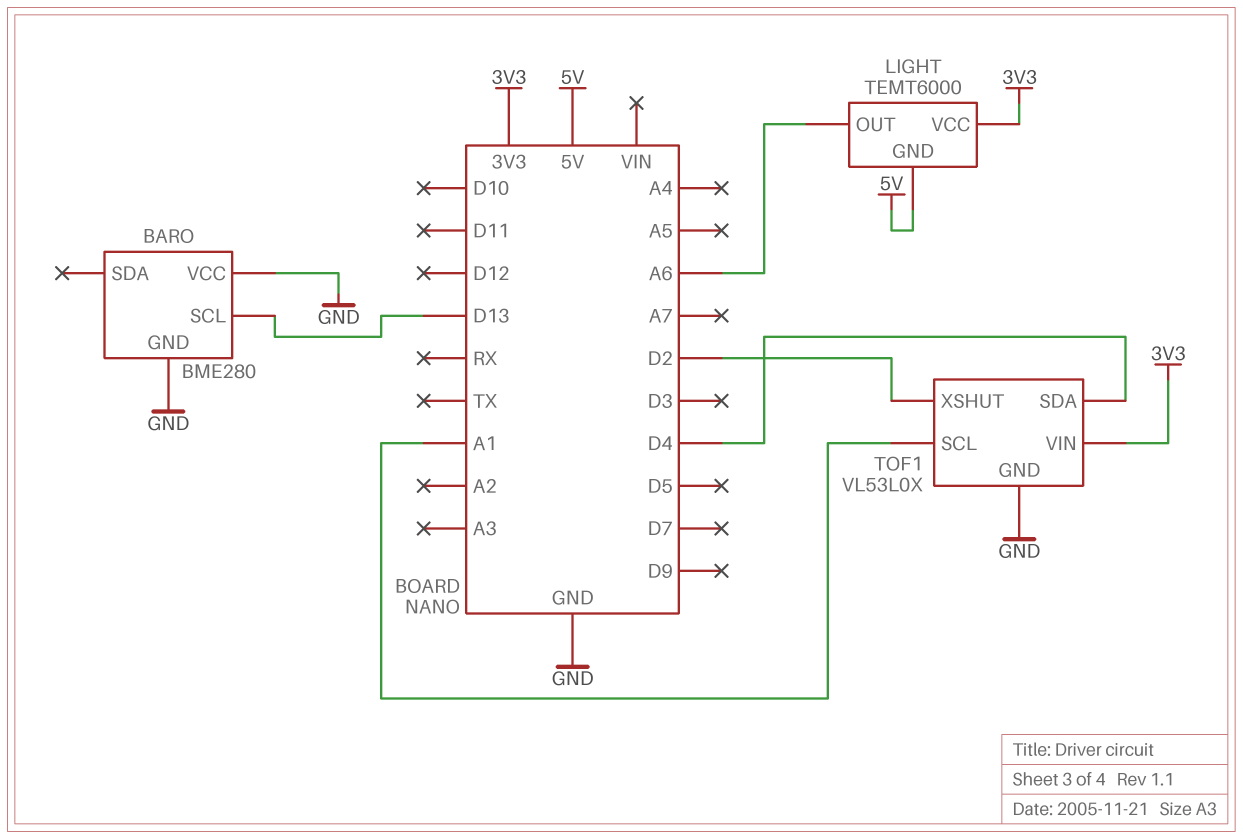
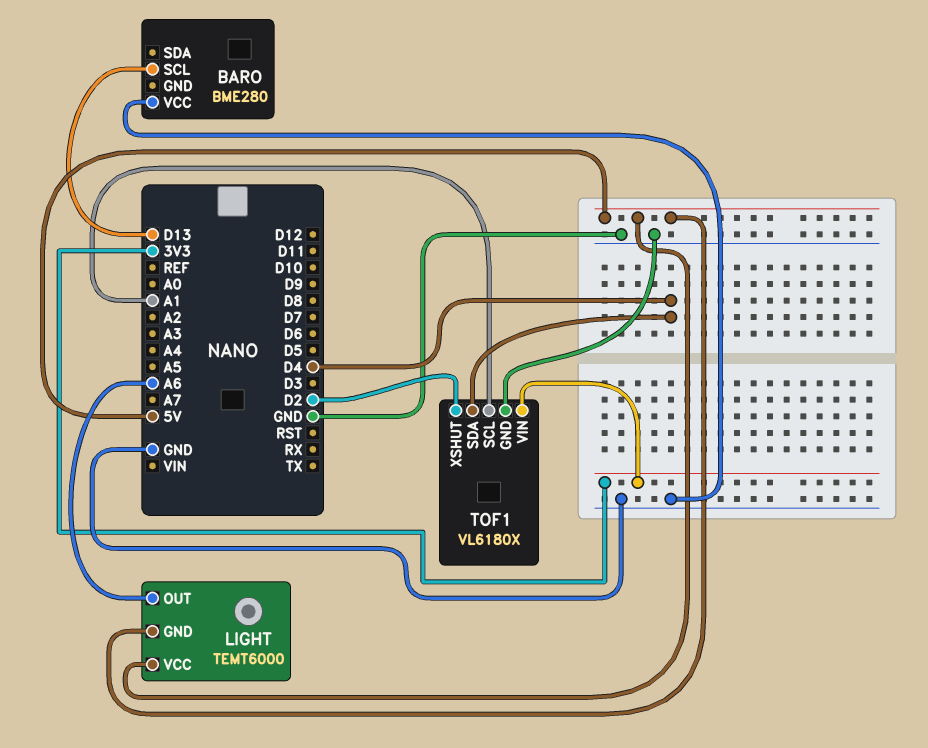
BARO pin GND: GND -> none
LIGHT pin VCC: 3V3 -> 5V
TOF1: VL53L0X -> VL6180X

